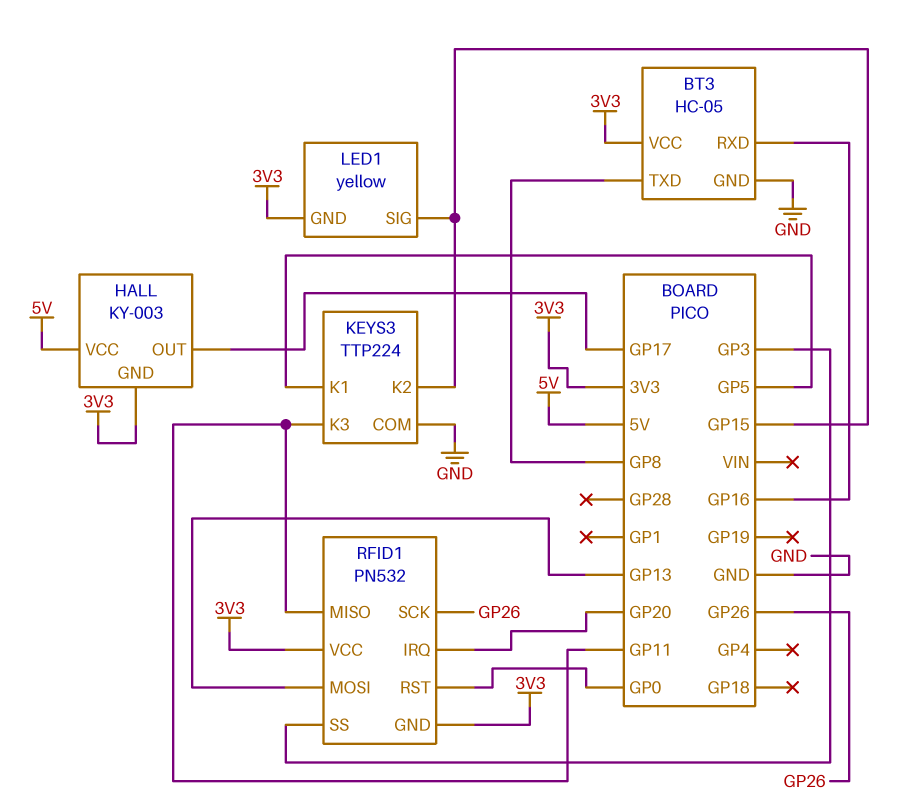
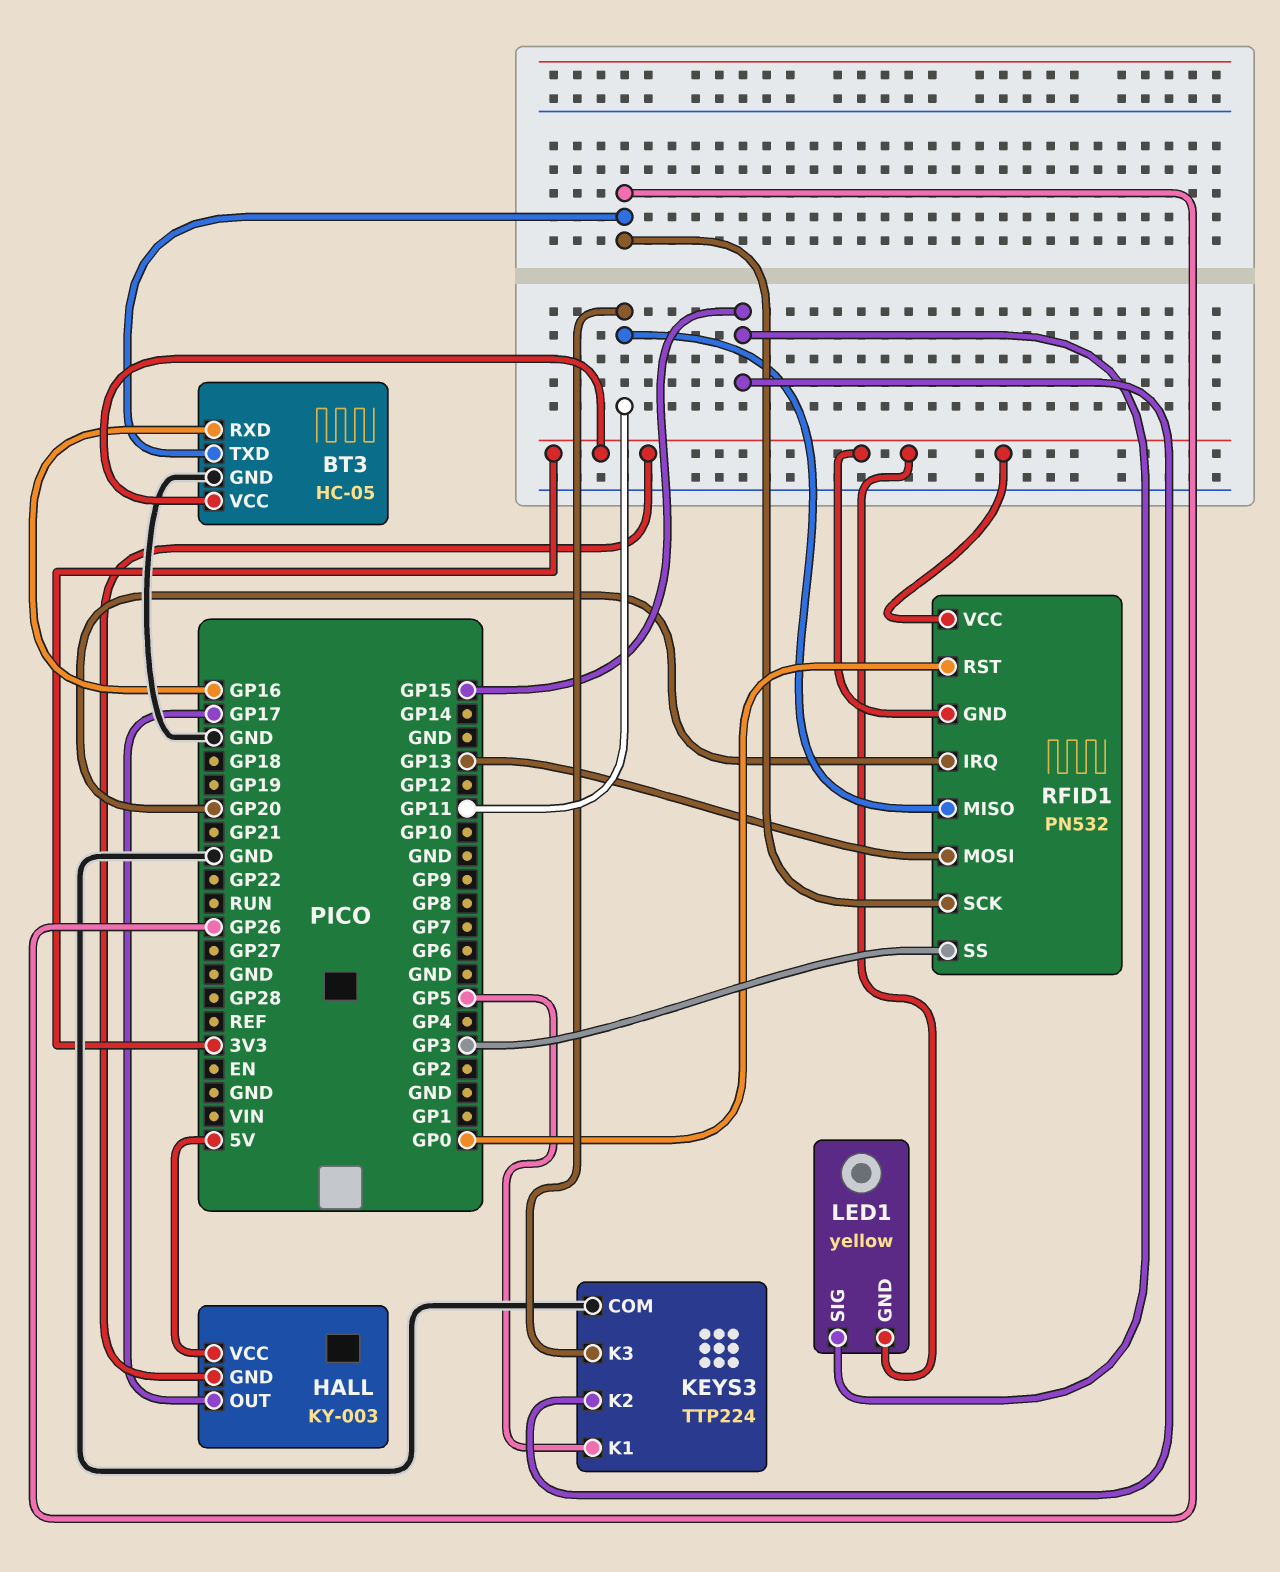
BT3 pin TXD: GP8 -> GP26

